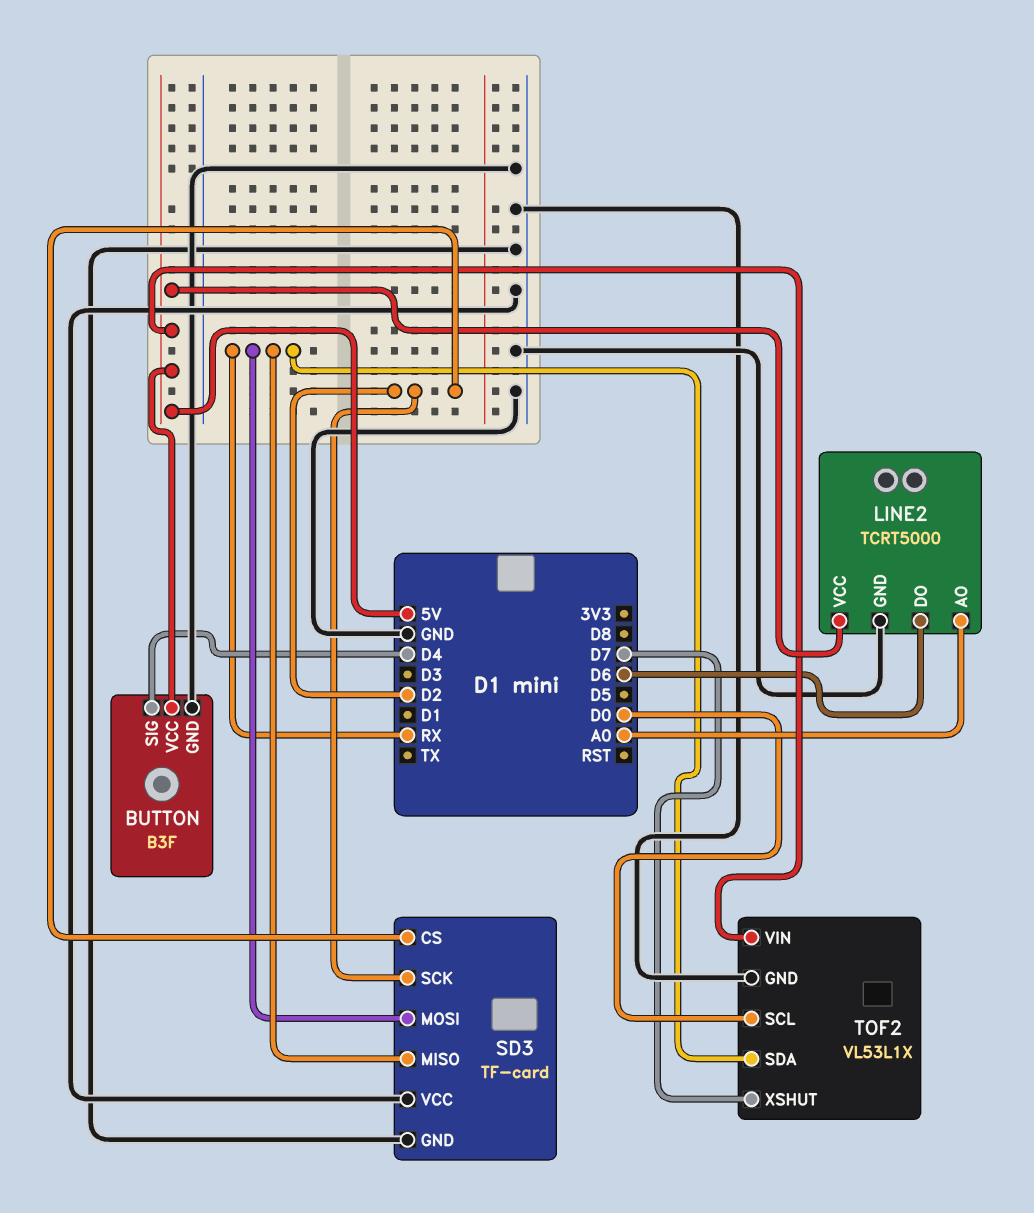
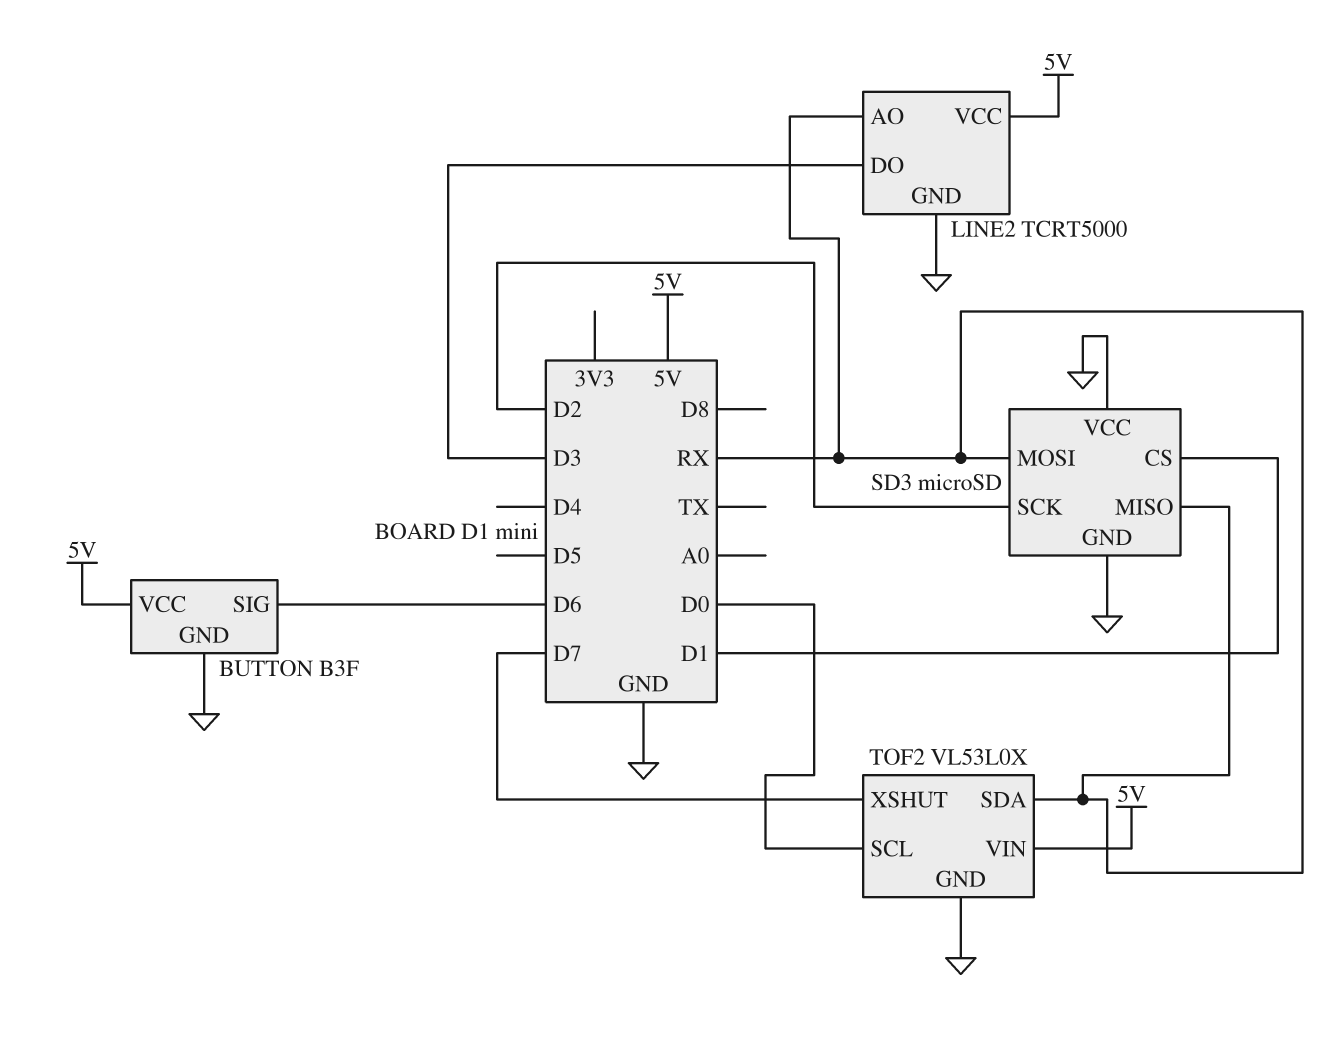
BUTTON pin SIG: D4 -> D6
LINE2 pin AO: A0 -> RX
LINE2 pin DO: D6 -> D3
SD3: TF-card -> microSD
SD3 pin CS: D2 -> D1
TOF2: VL53L1X -> VL53L0X

